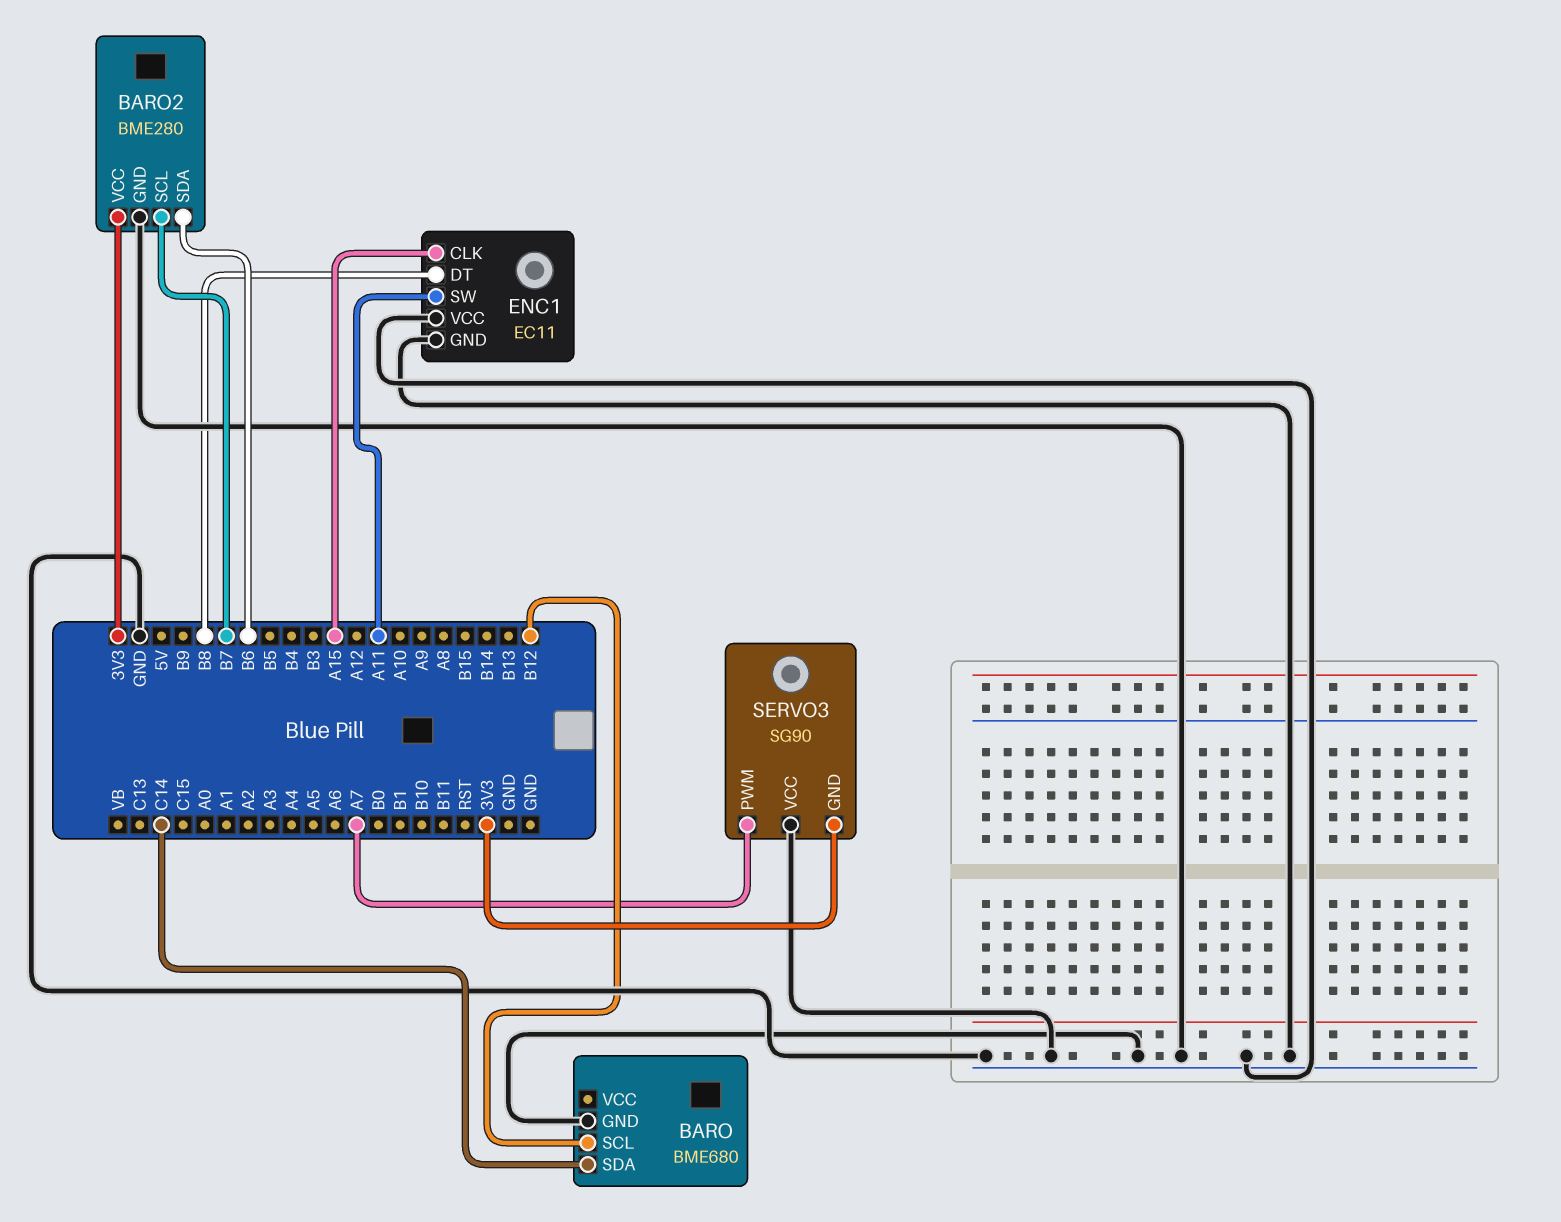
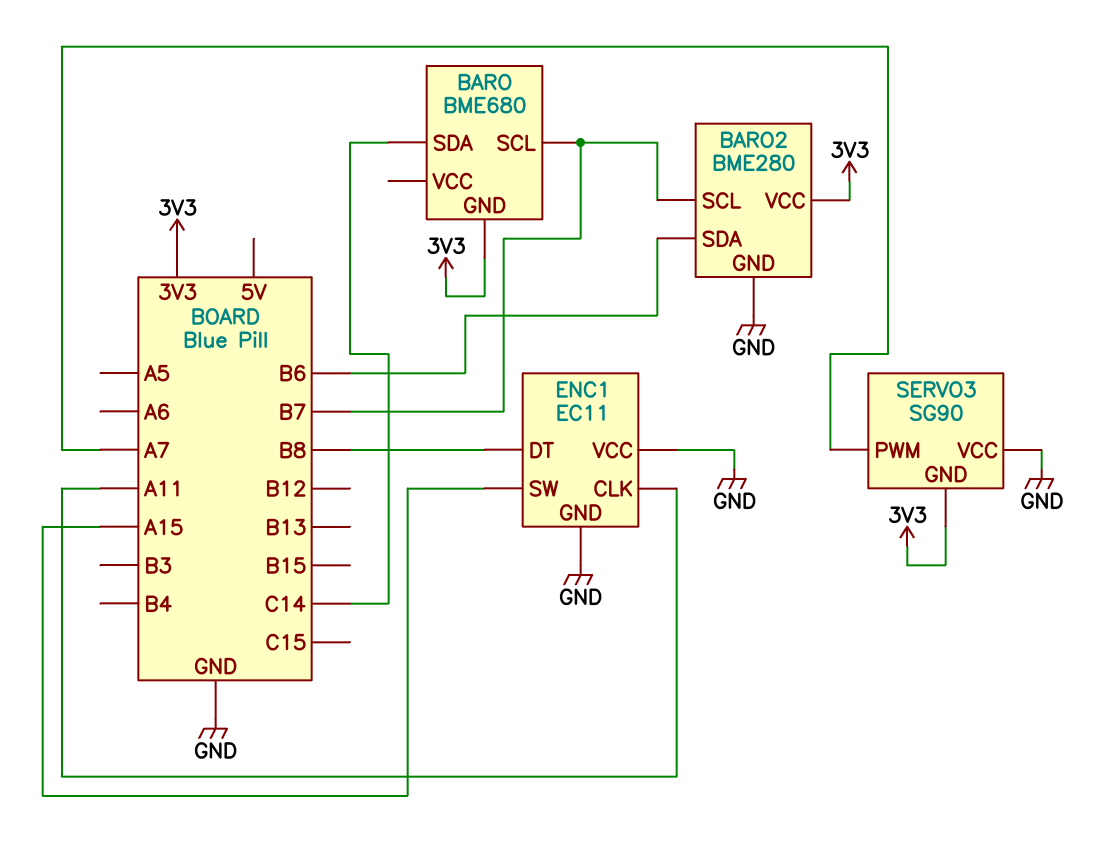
BARO pin GND: GND -> 3V3
BARO pin SCL: B12 -> B7
ENC1 pin CLK: A15 -> A11
ENC1 pin SW: A11 -> A15

